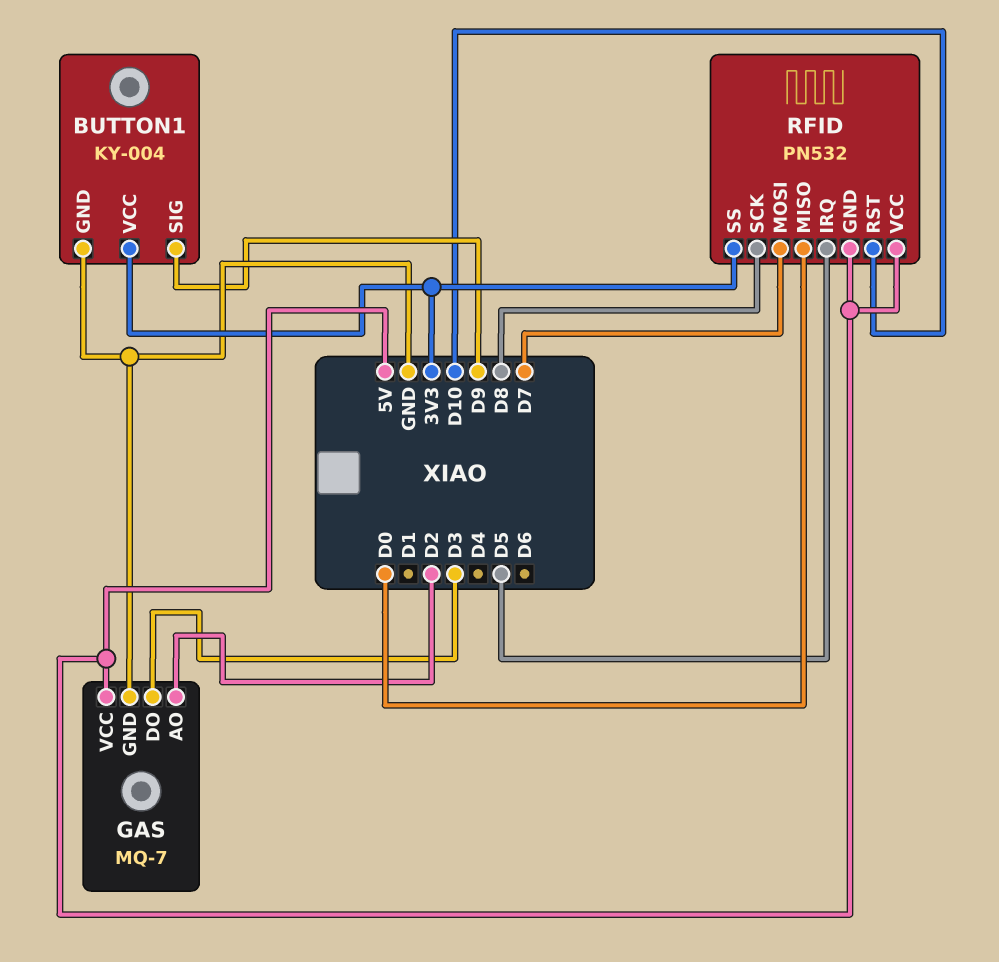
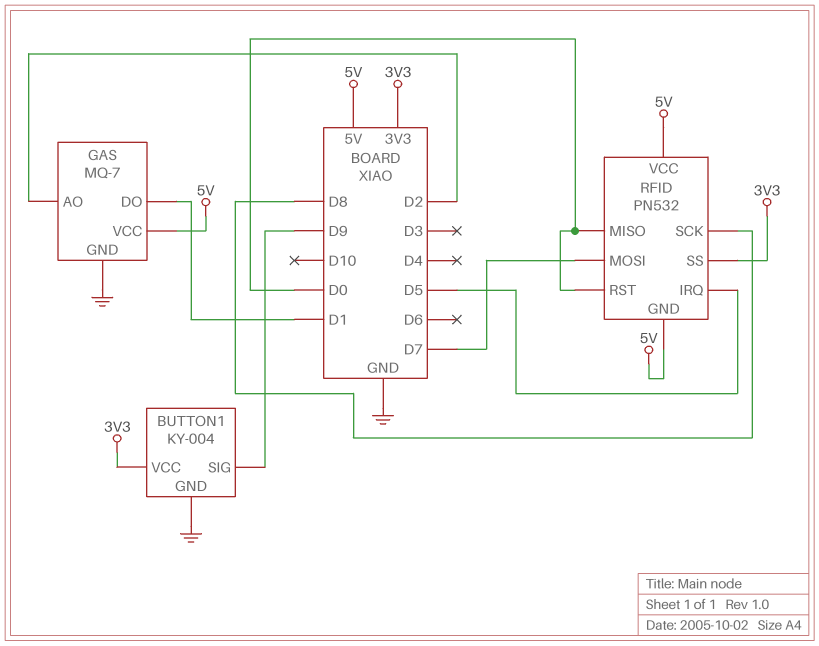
GAS pin DO: D3 -> D1
RFID pin RST: D10 -> D0

